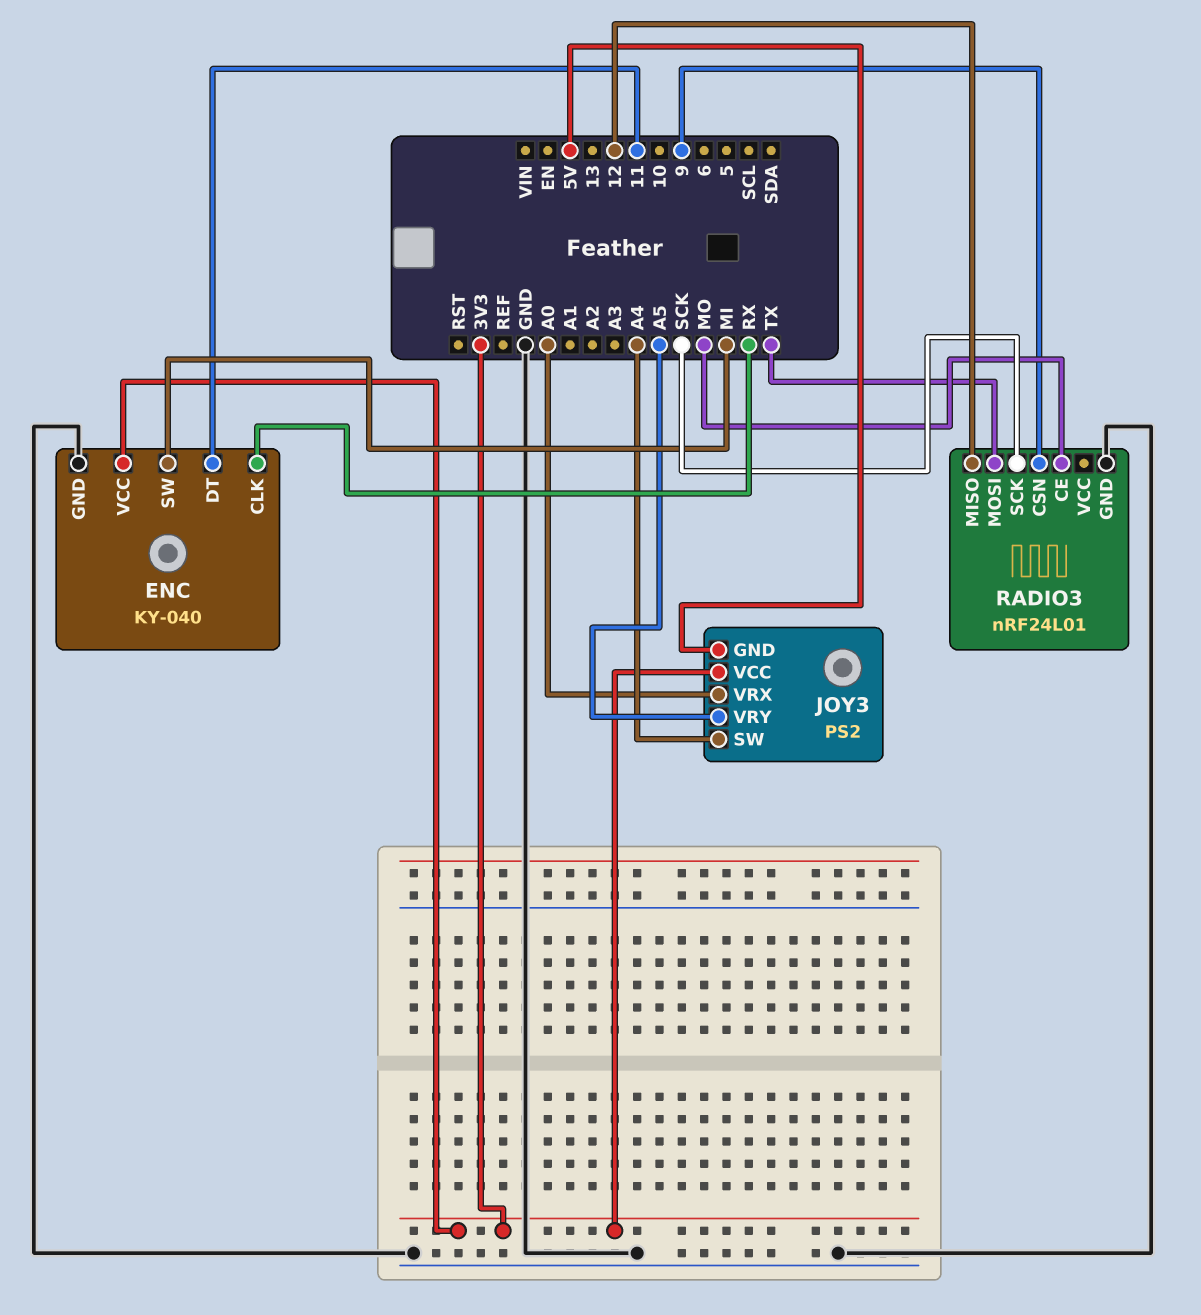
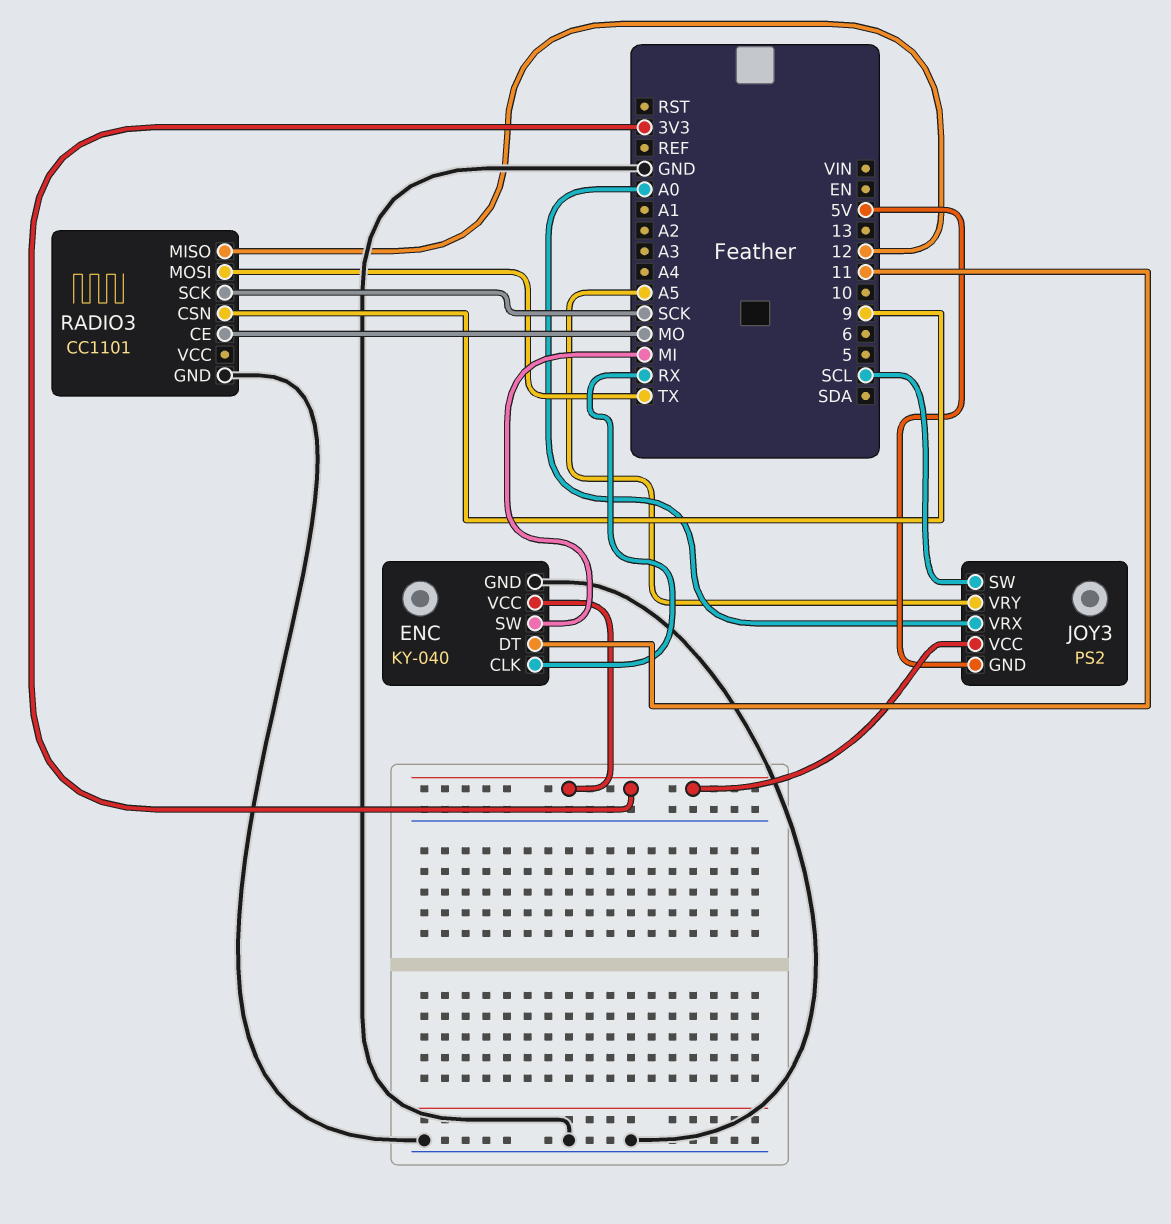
JOY3 pin SW: A4 -> SCL
RADIO3: nRF24L01 -> CC1101

